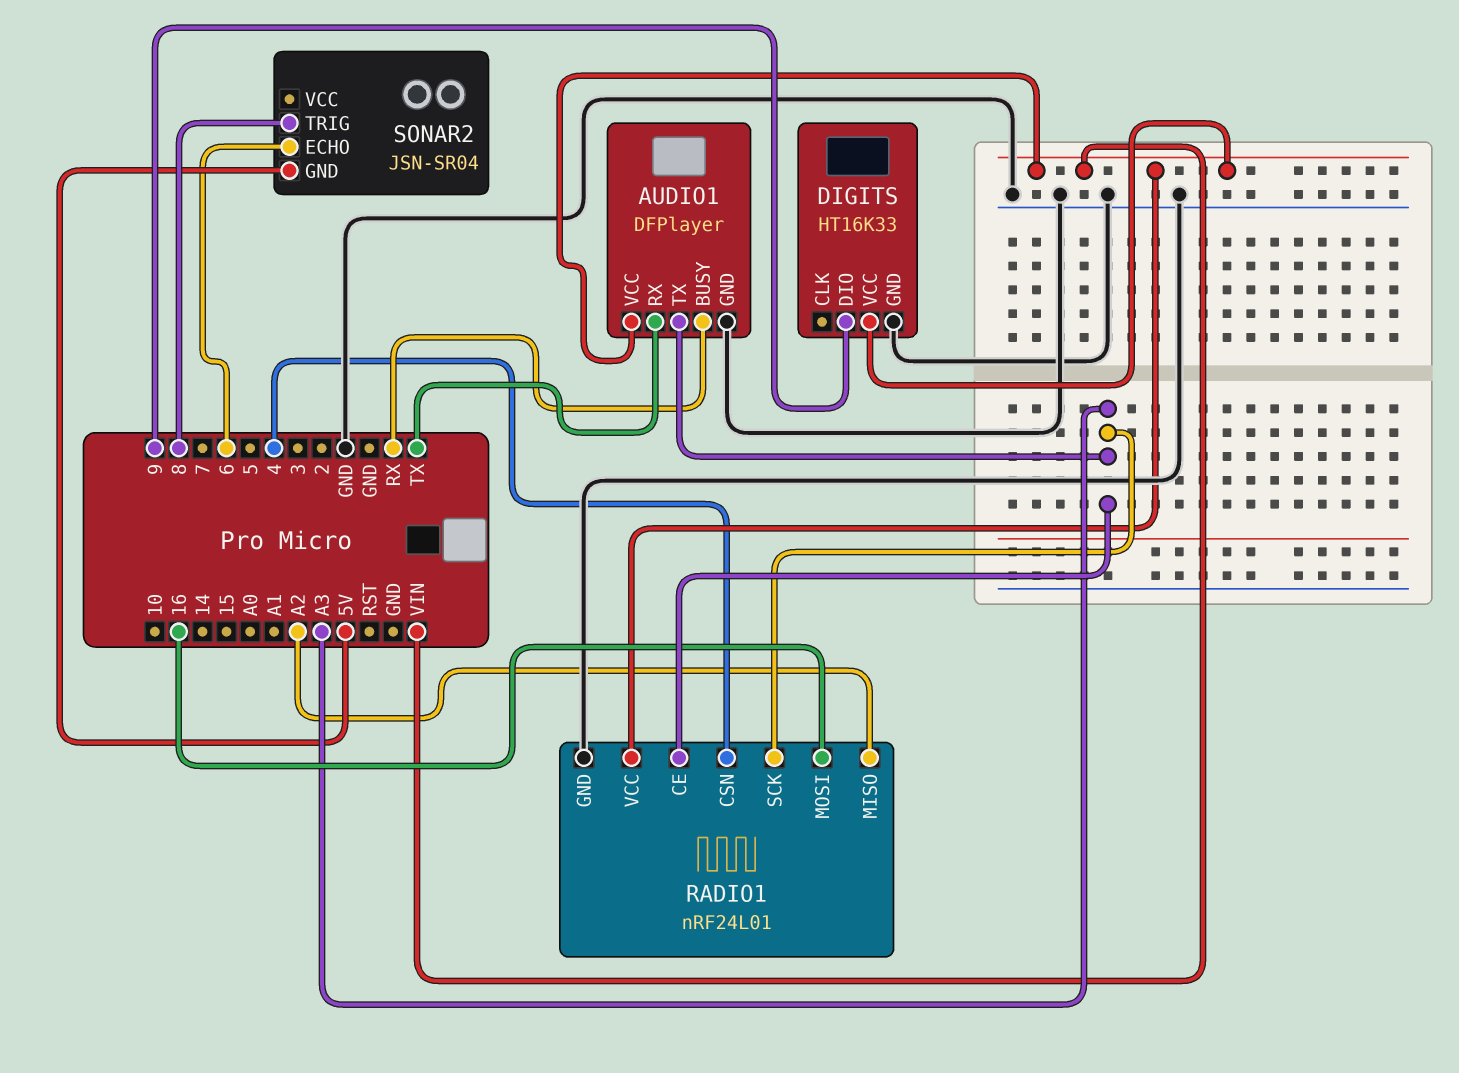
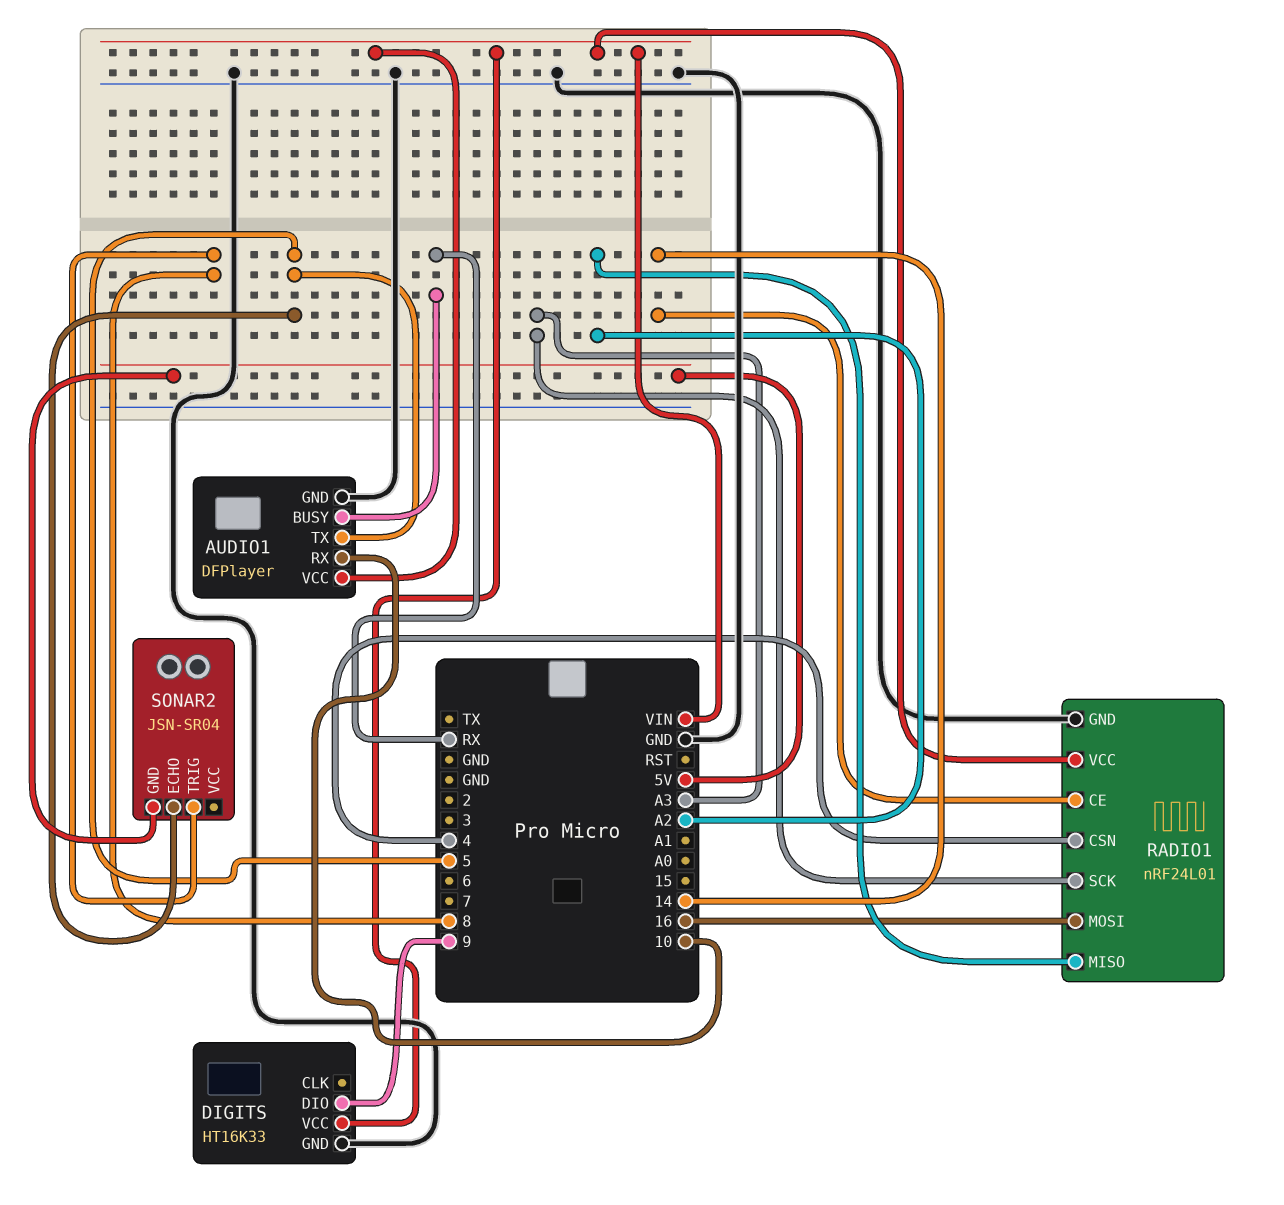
AUDIO1 pin RX: TX -> 10
AUDIO1 pin TX: A3 -> 5
RADIO1 pin CE: A3 -> 14
SONAR2 pin ECHO: 6 -> 5

